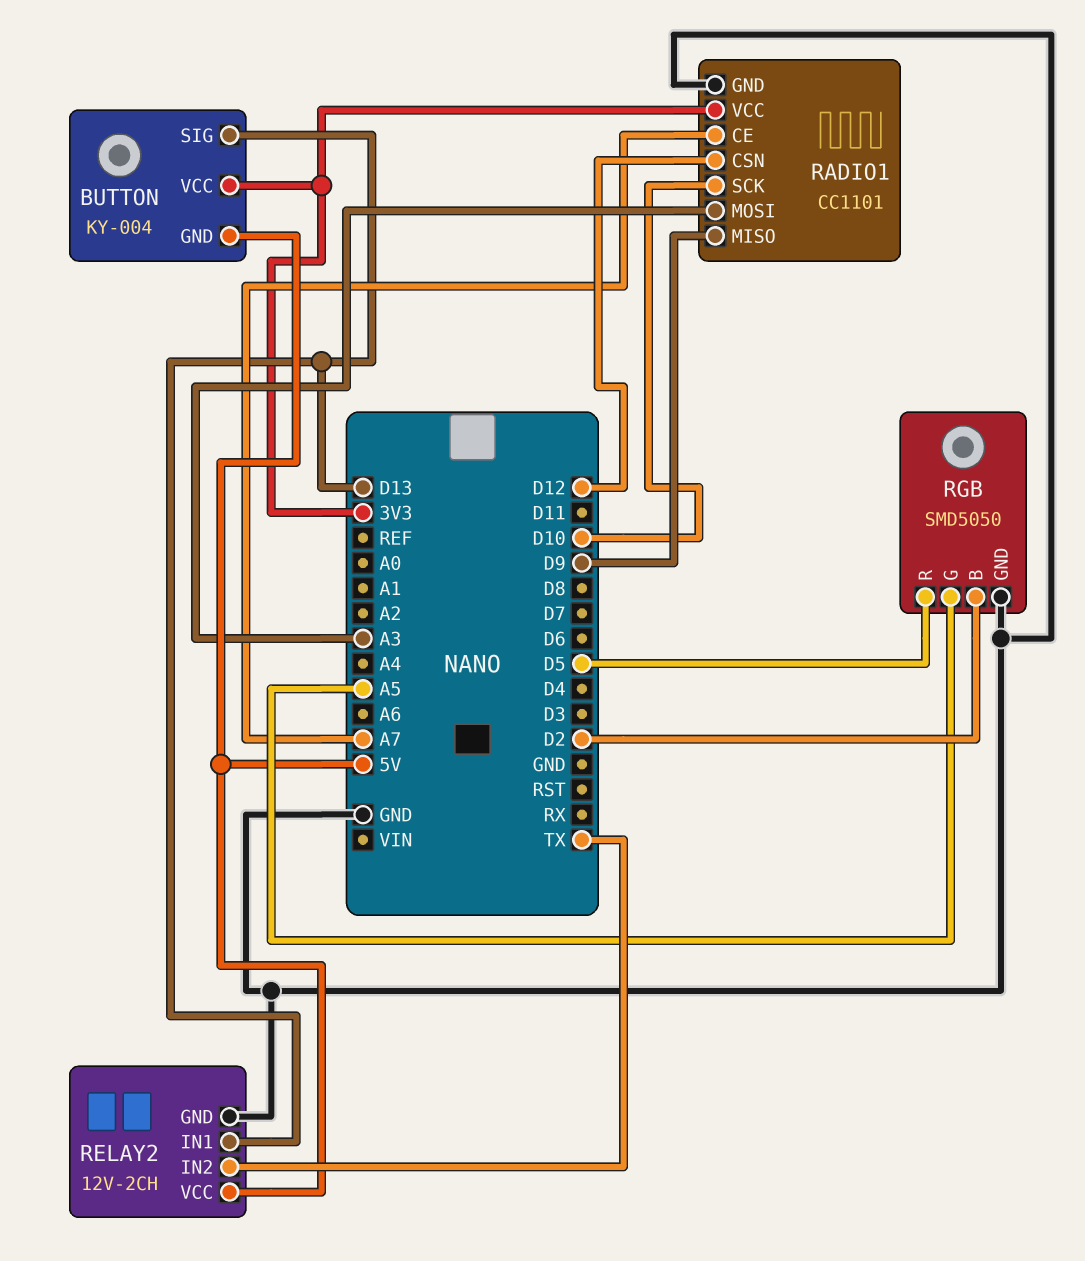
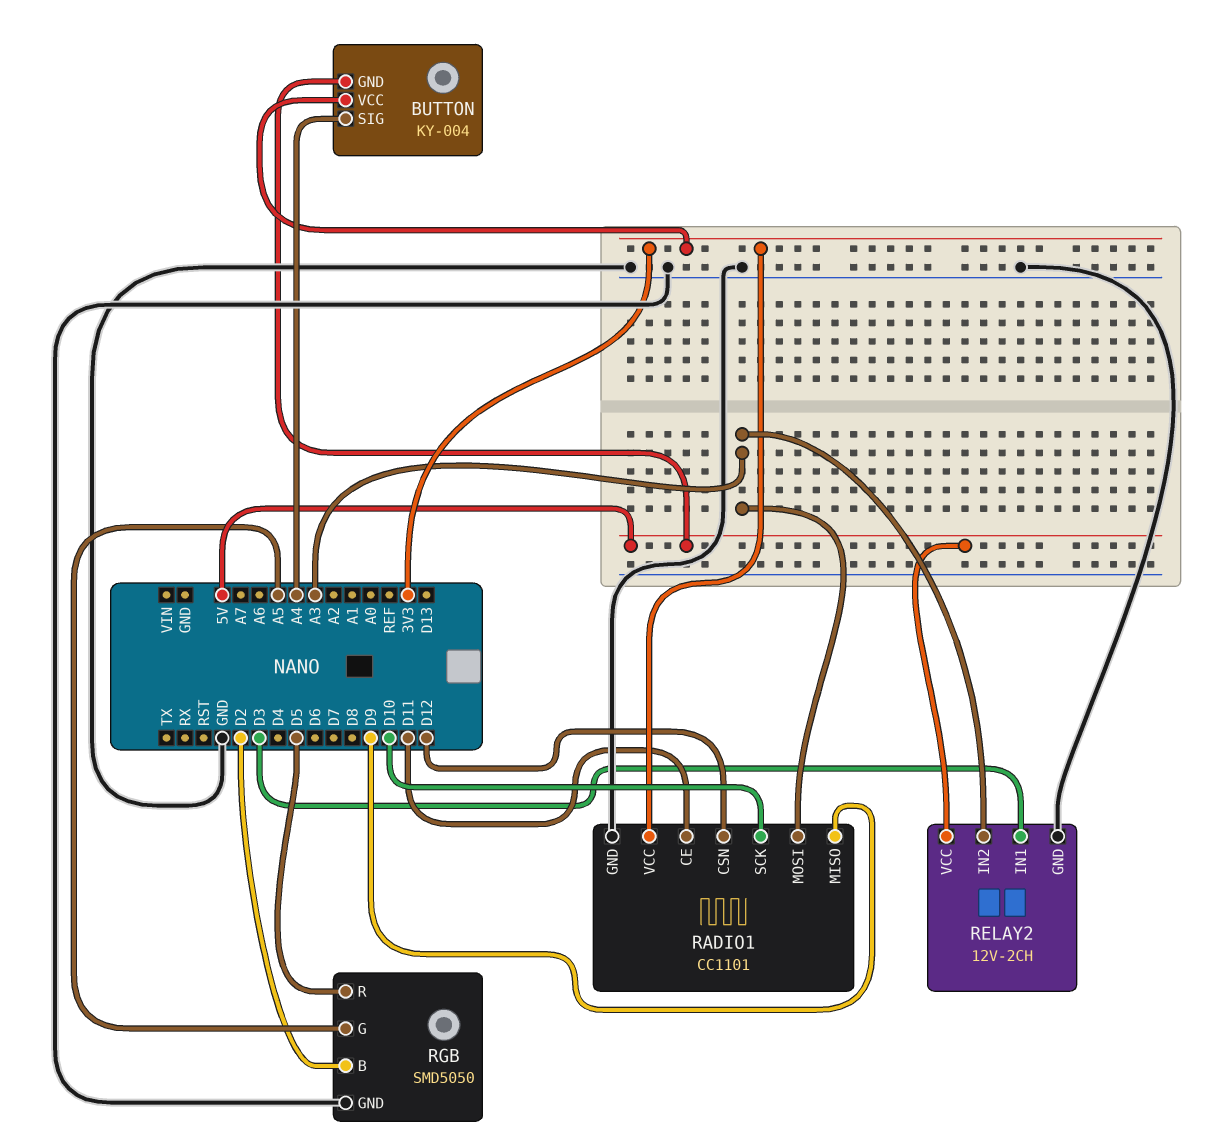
BUTTON pin SIG: D13 -> A4
RADIO1 pin CE: A7 -> D11
RELAY2 pin IN1: D13 -> D3
RELAY2 pin IN2: TX -> A3

